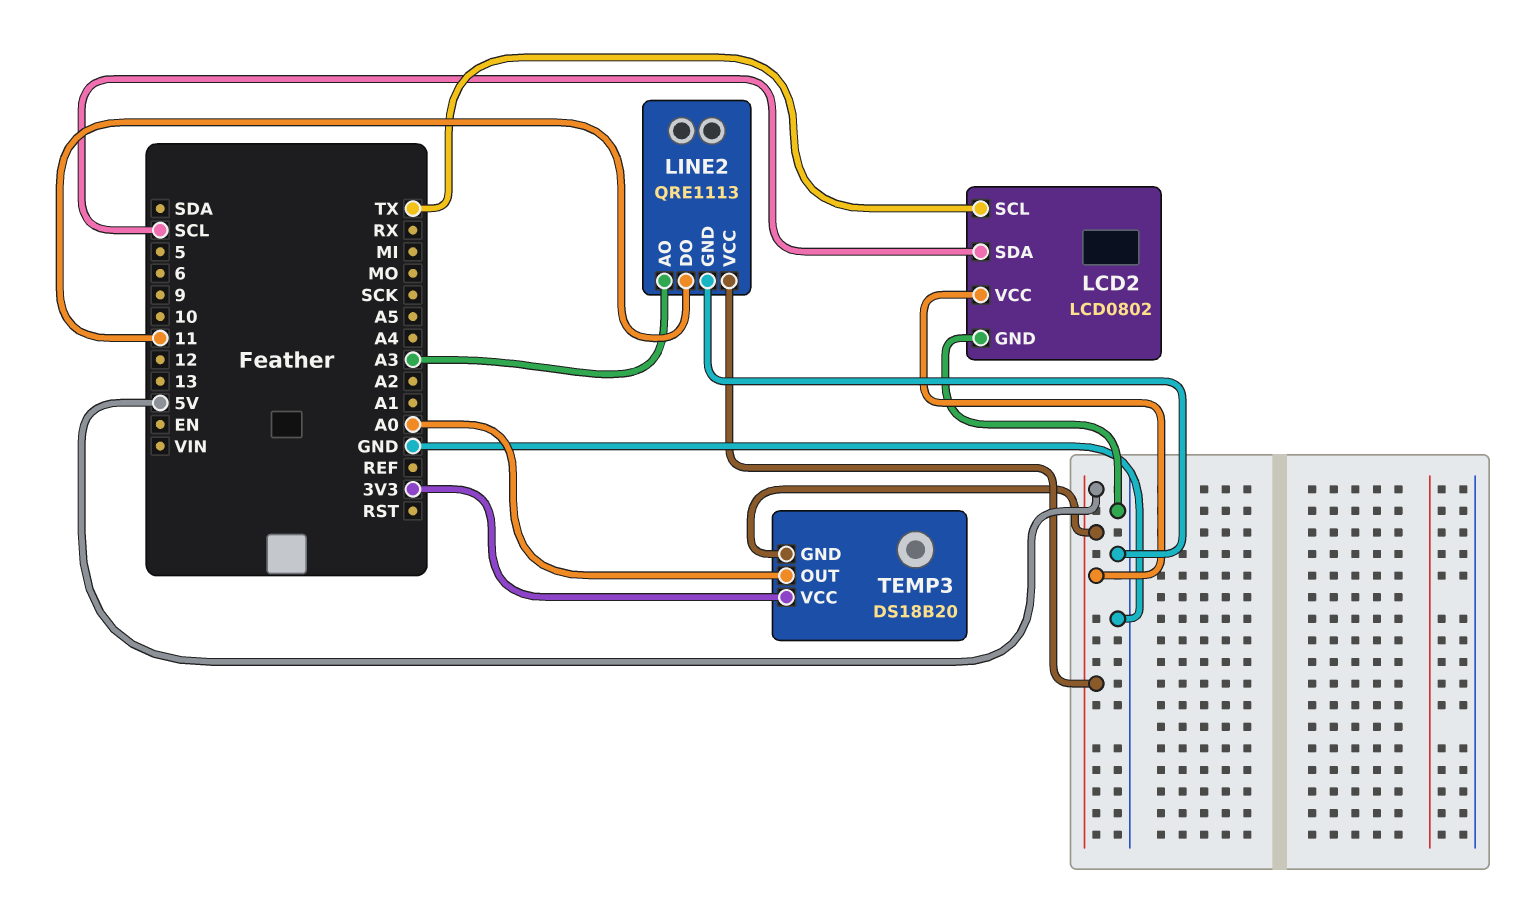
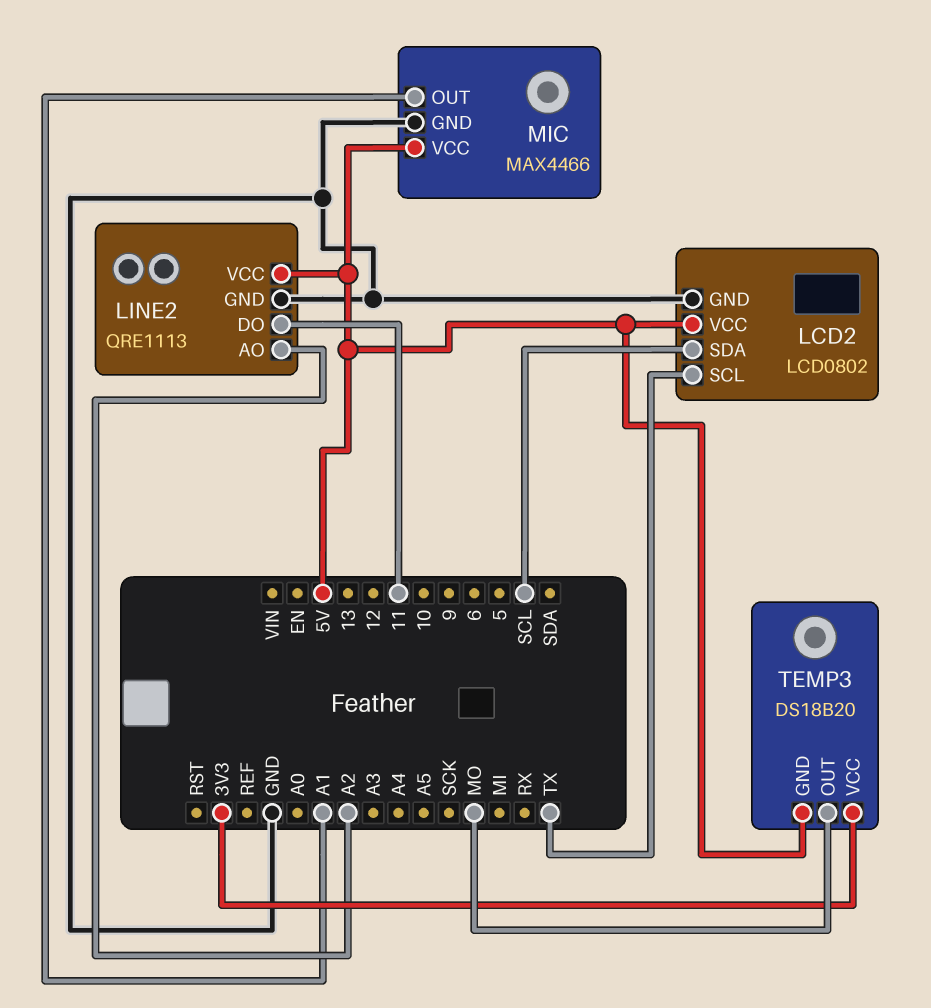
LINE2 pin AO: A3 -> A2
MIC: none -> MAX4466
MIC pin GND: none -> GND
MIC pin OUT: none -> A1
MIC pin VCC: none -> 5V
TEMP3 pin OUT: A0 -> MO

